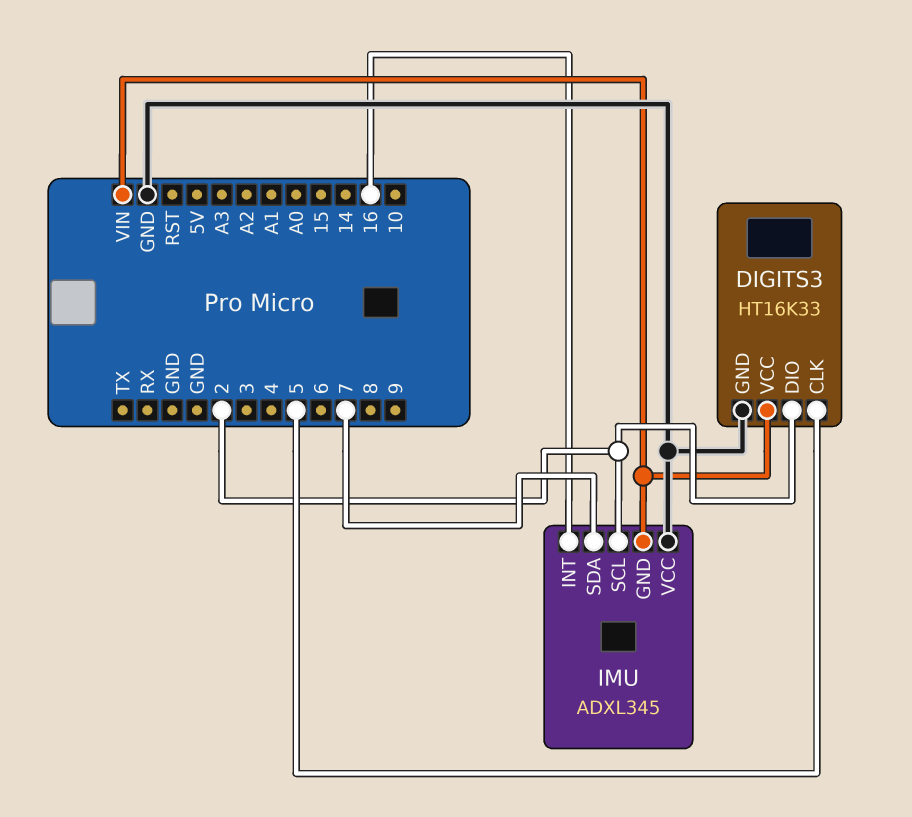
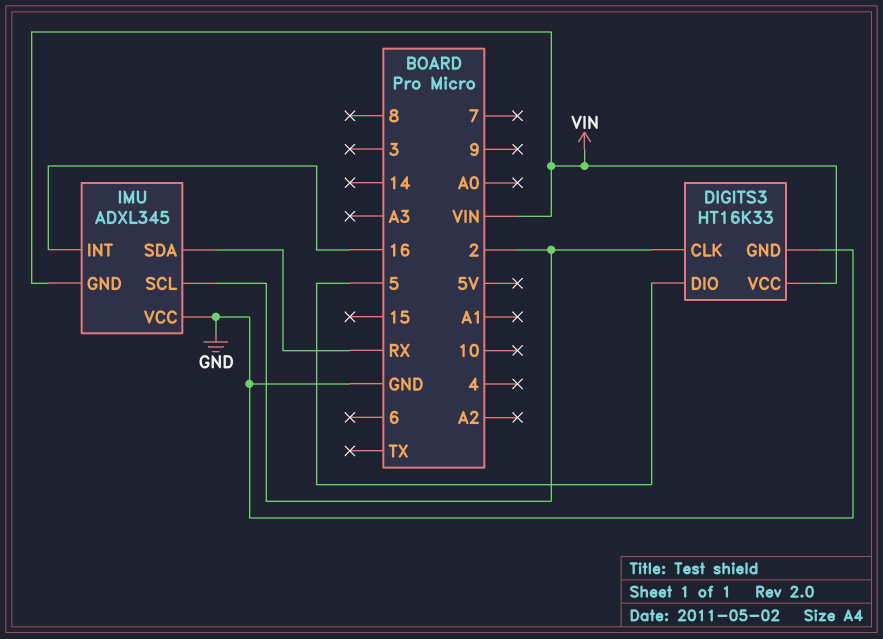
DIGITS3 pin CLK: 5 -> 2
DIGITS3 pin DIO: 2 -> 5
IMU pin SDA: 7 -> RX

